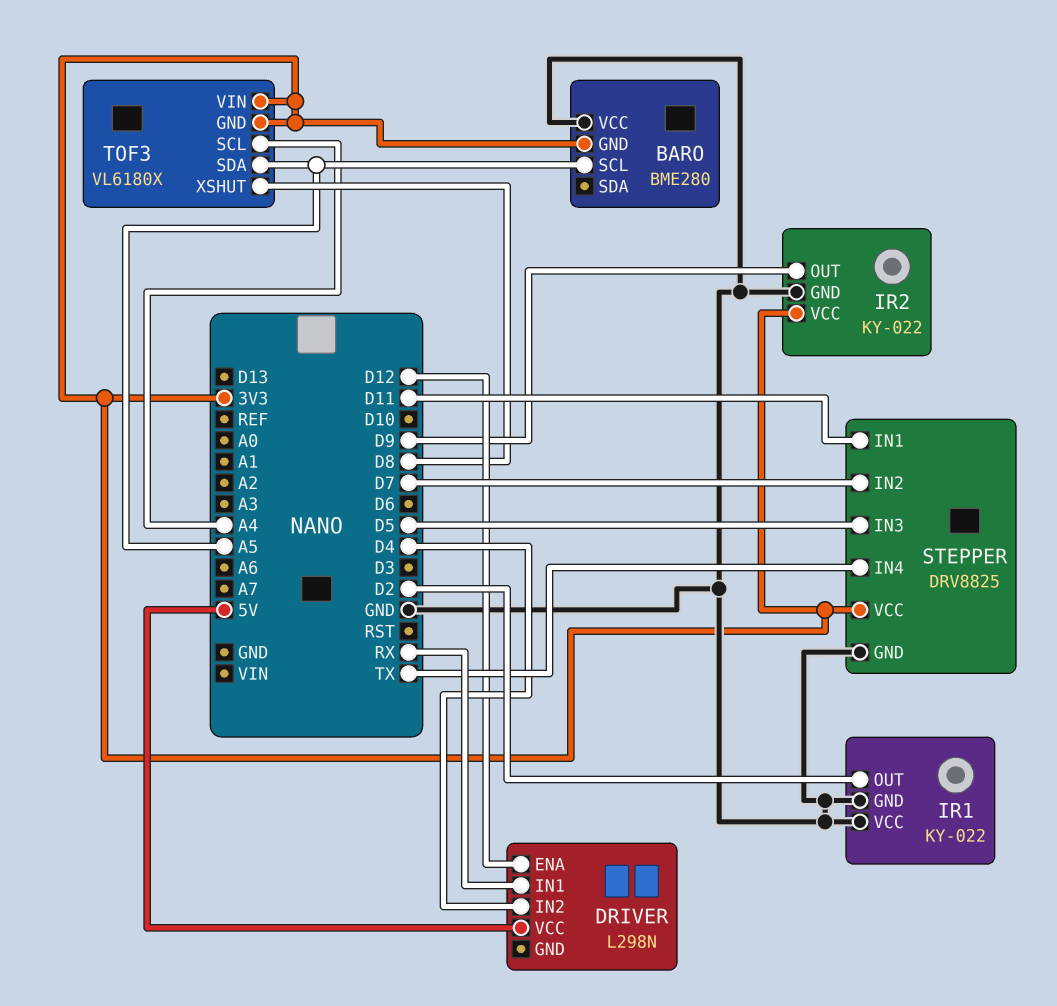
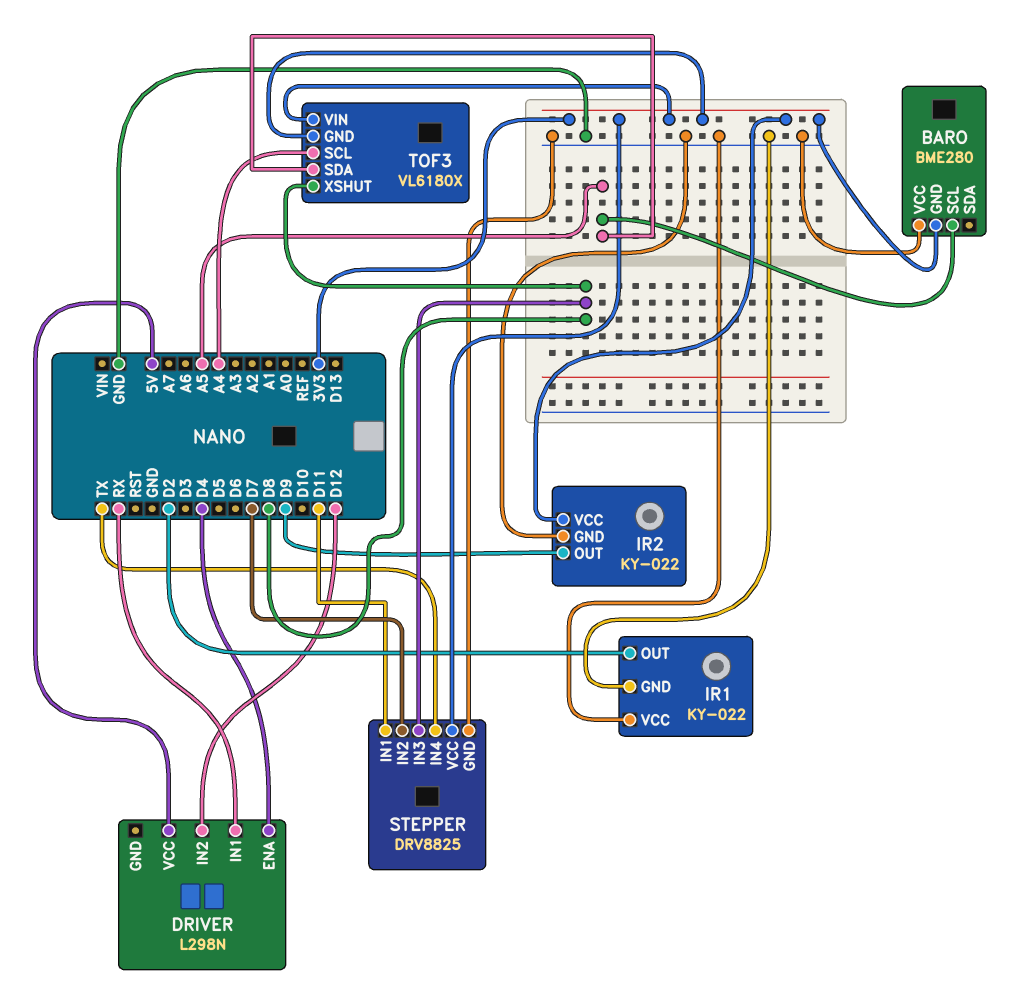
DRIVER pin ENA: D12 -> D4
DRIVER pin IN2: D4 -> D12
STEPPER pin IN3: D5 -> D8

